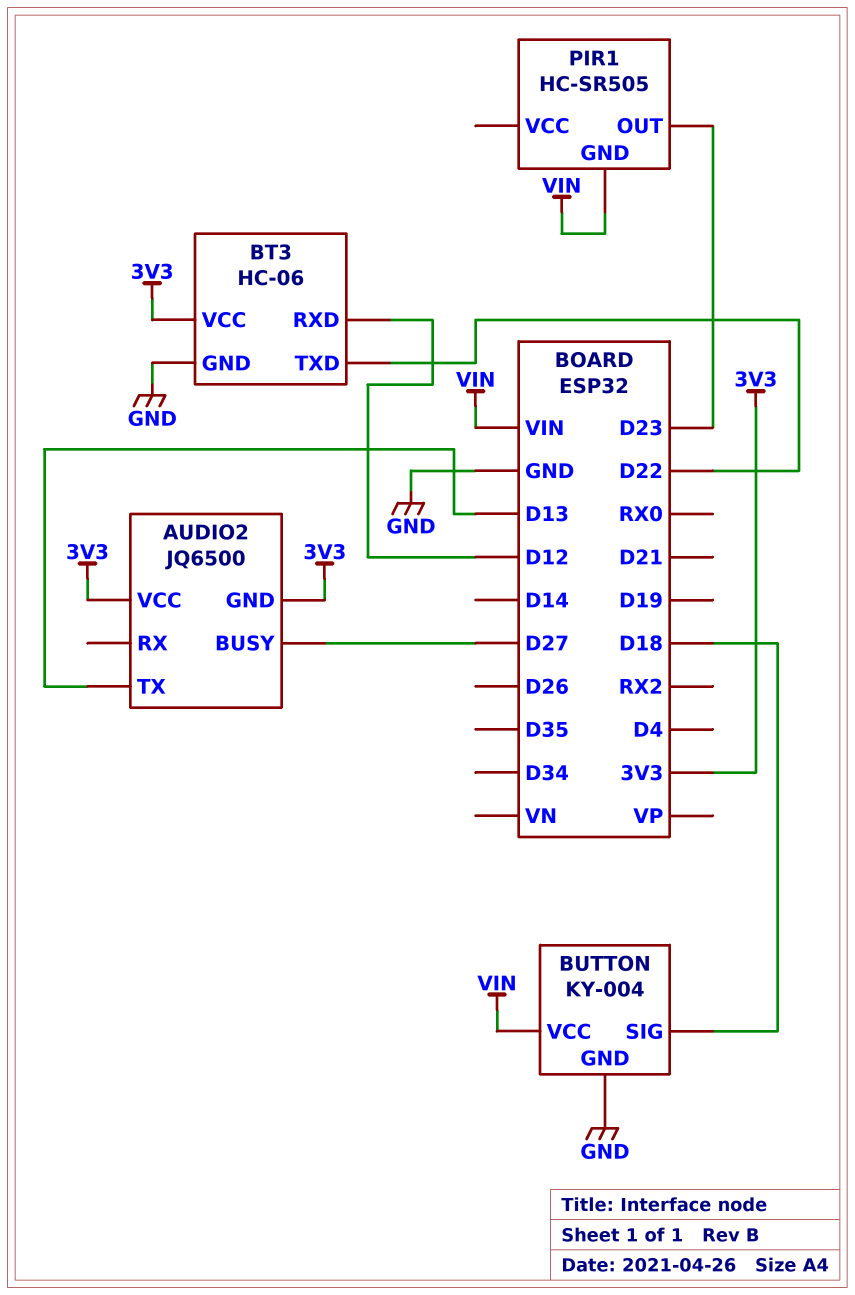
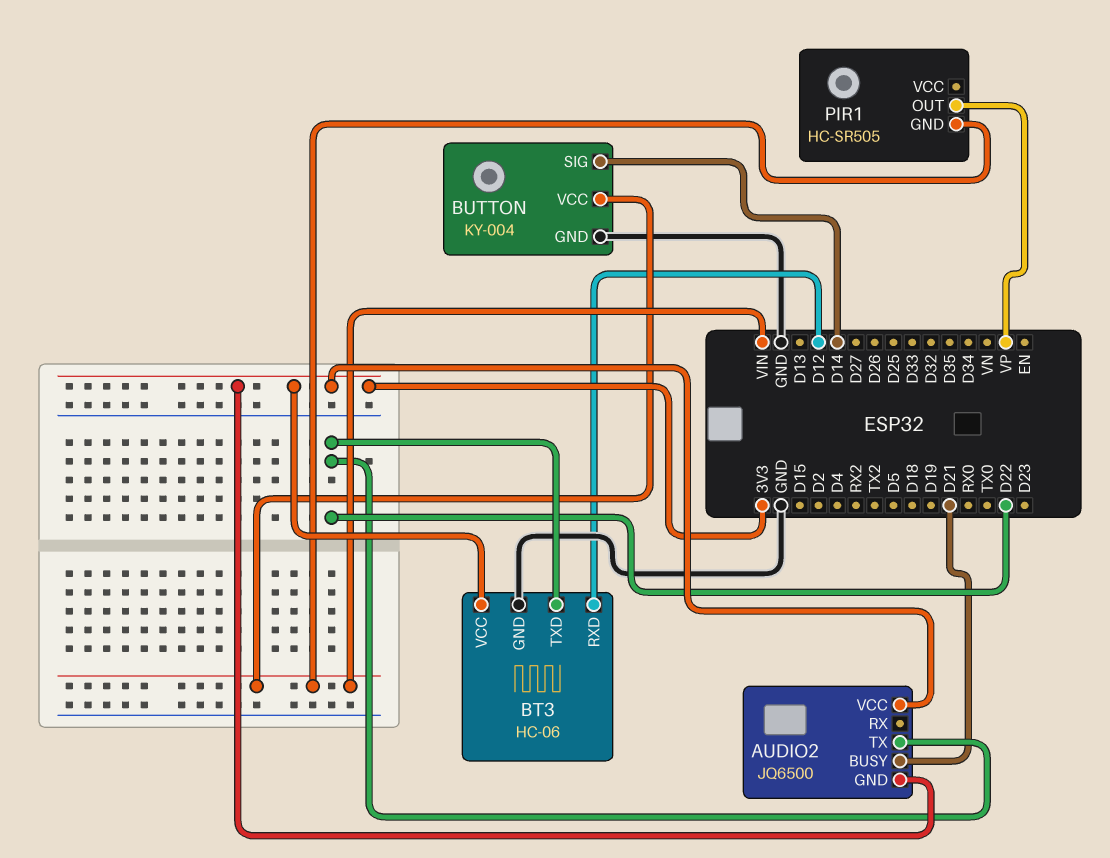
AUDIO2 pin BUSY: D27 -> D21
AUDIO2 pin TX: D13 -> D22
BUTTON pin SIG: D18 -> D14
PIR1 pin OUT: D23 -> VP

